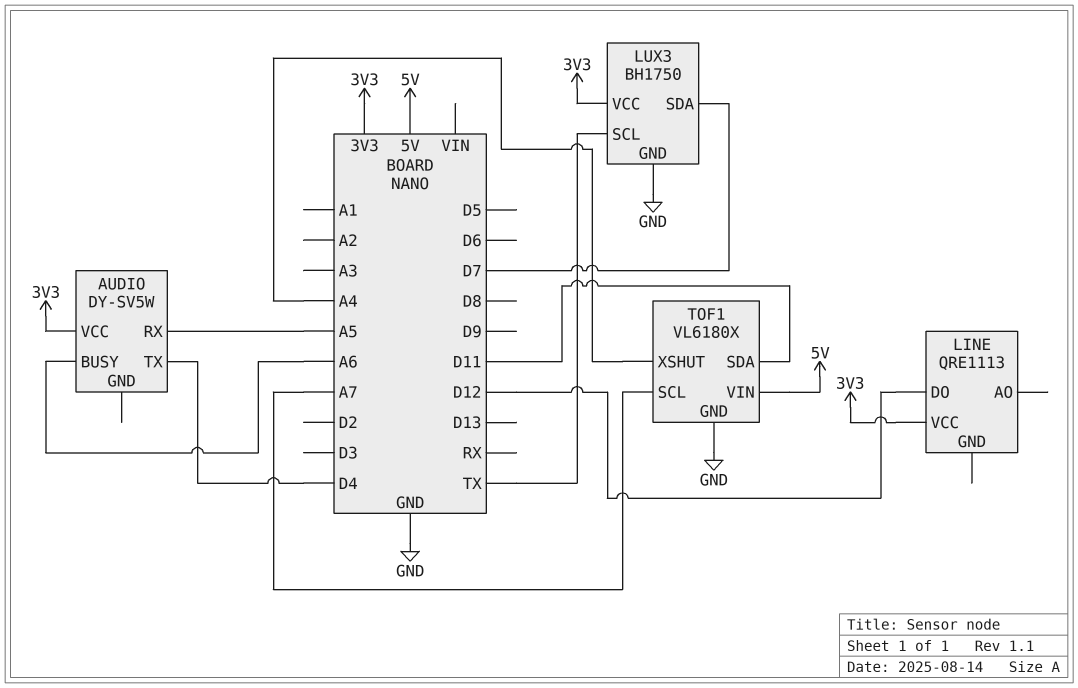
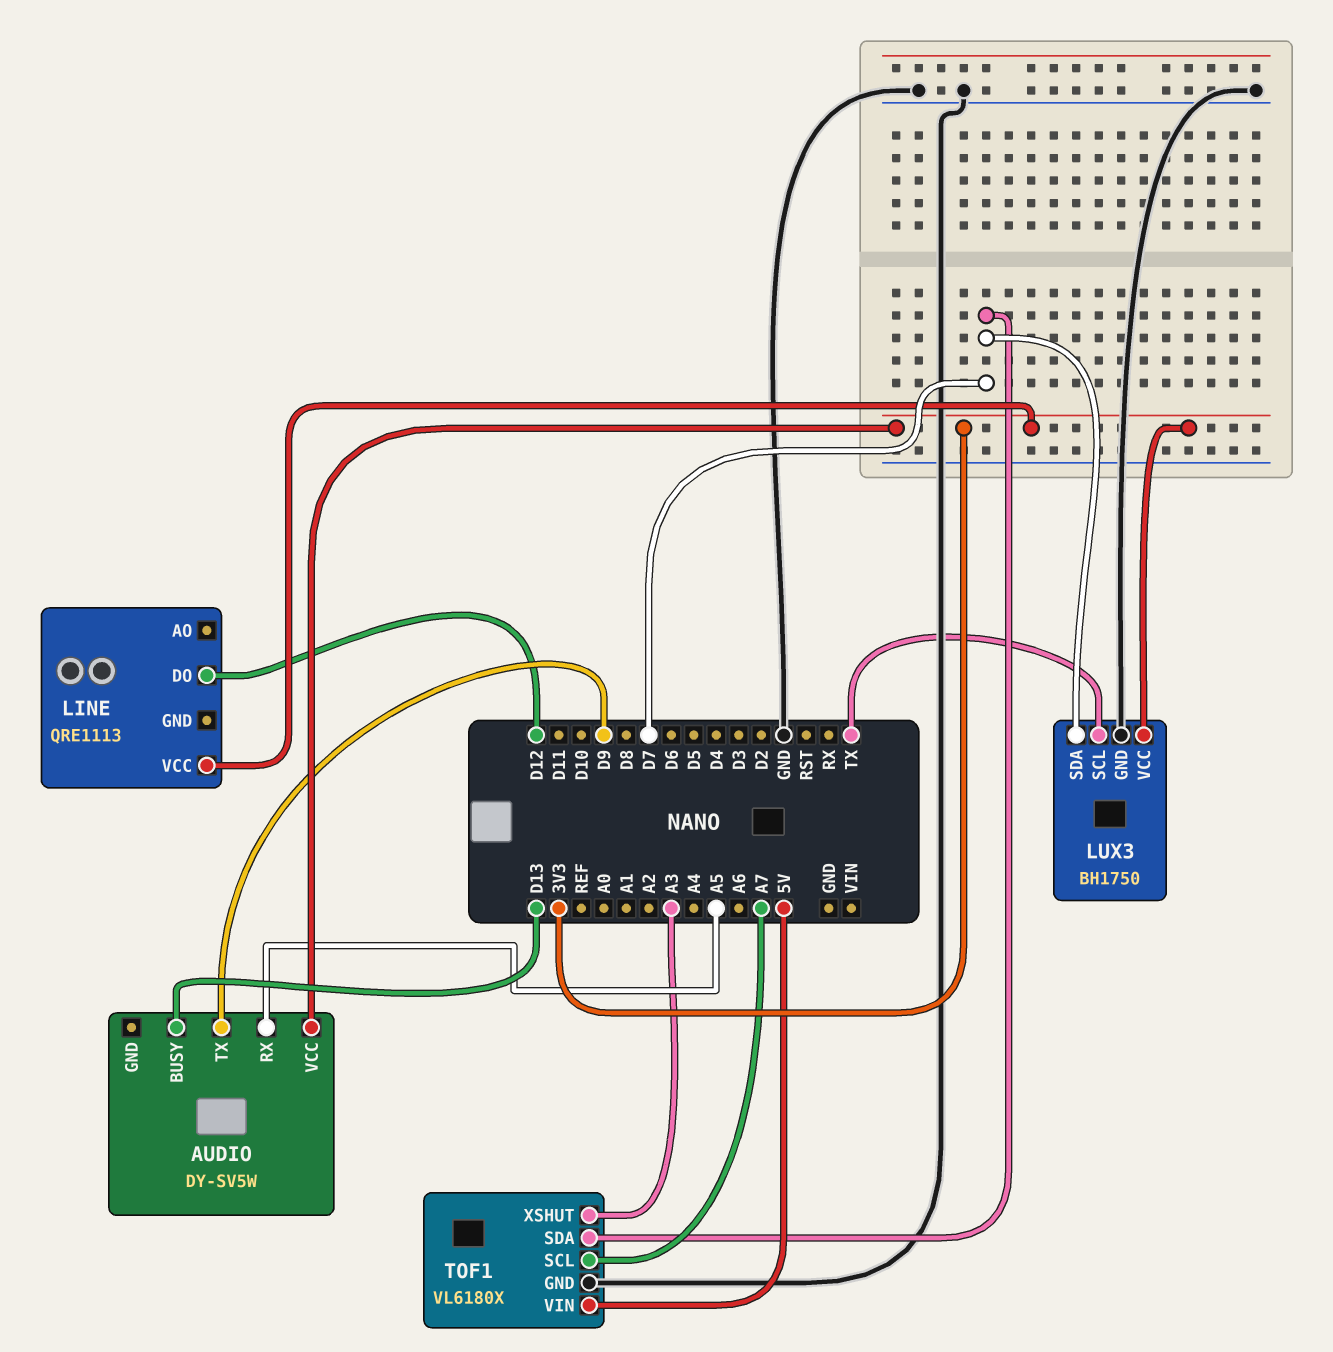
AUDIO pin BUSY: A6 -> D13
AUDIO pin TX: D4 -> D9
TOF1 pin SDA: D11 -> D7
TOF1 pin XSHUT: A4 -> A3

